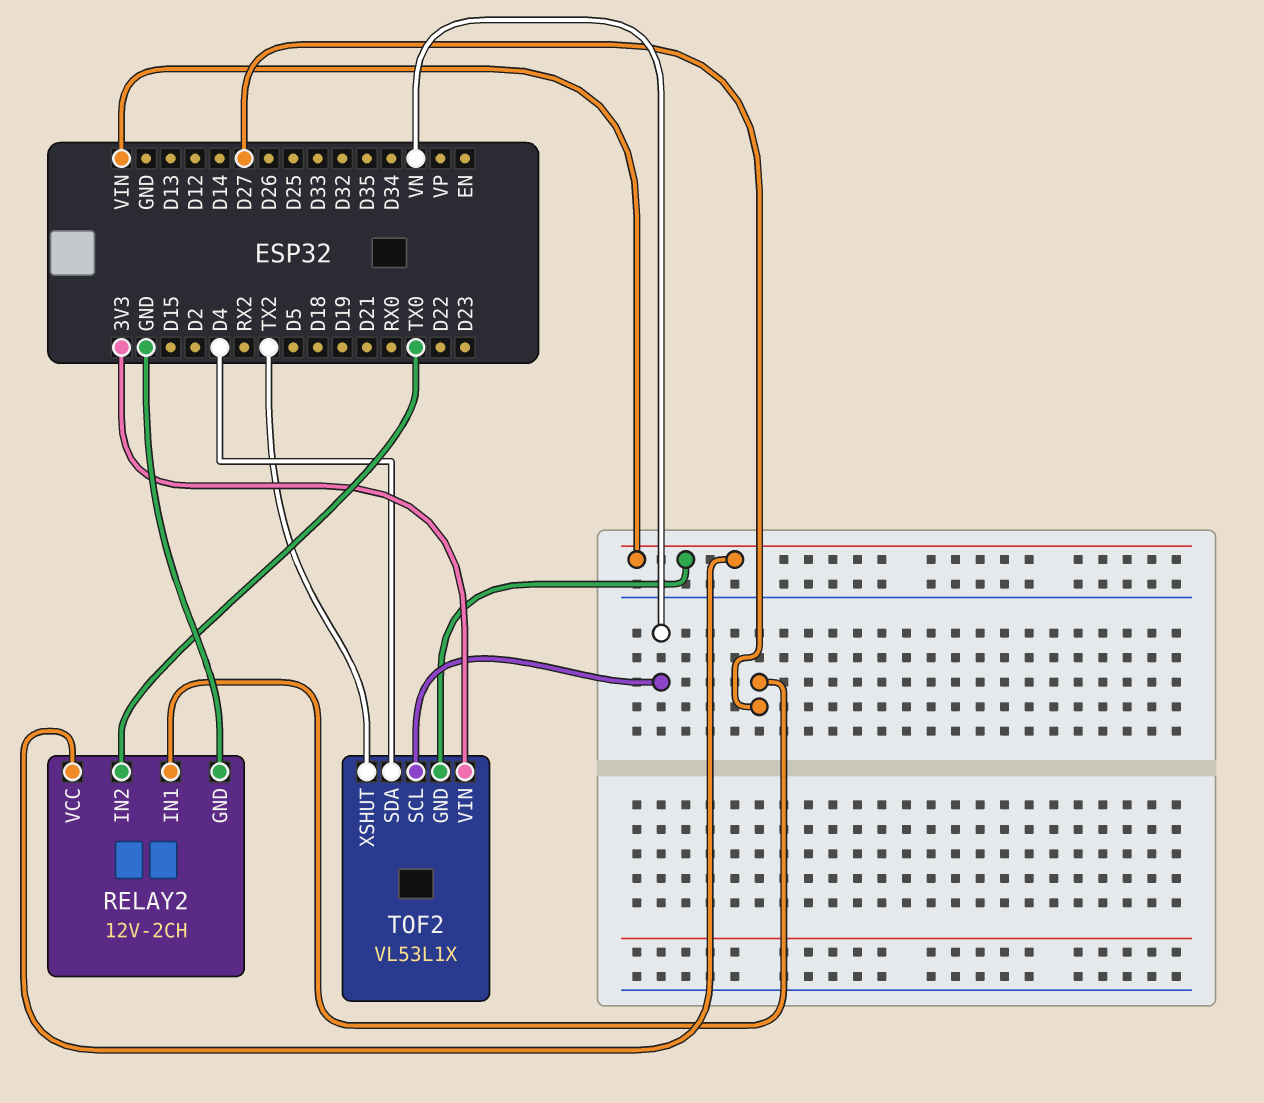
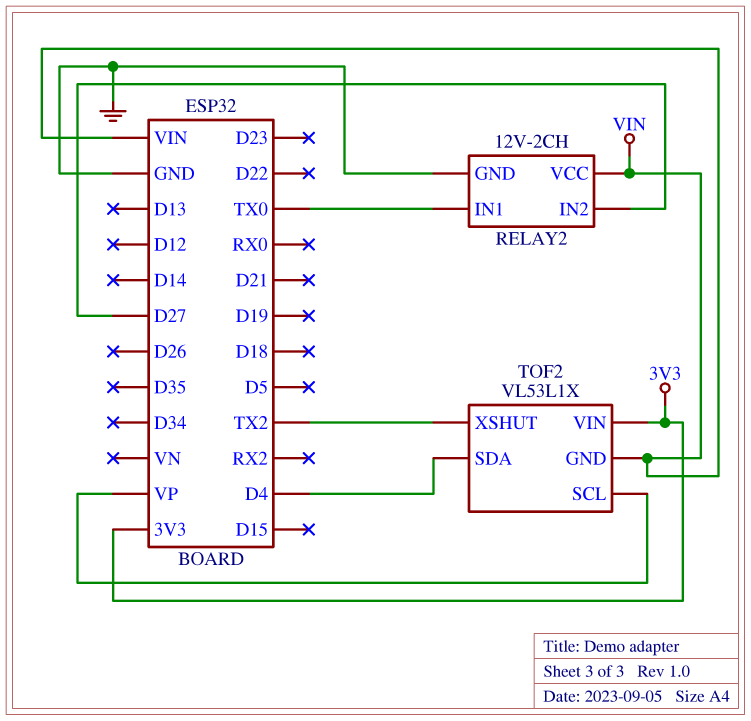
RELAY2 pin IN1: D27 -> TX0
RELAY2 pin IN2: TX0 -> D27
TOF2 pin SCL: VN -> VP

